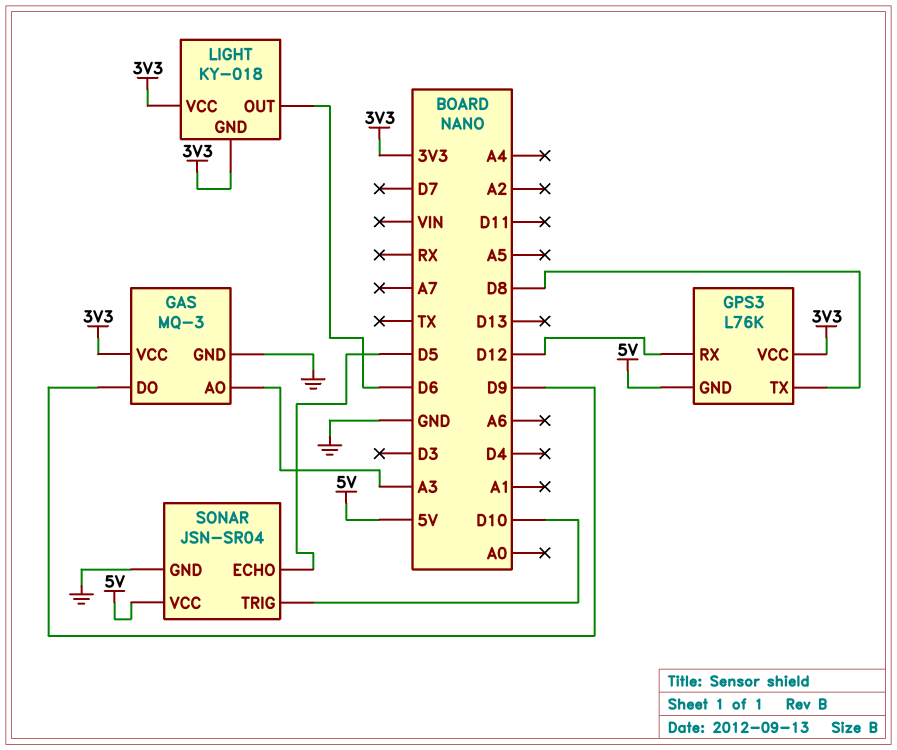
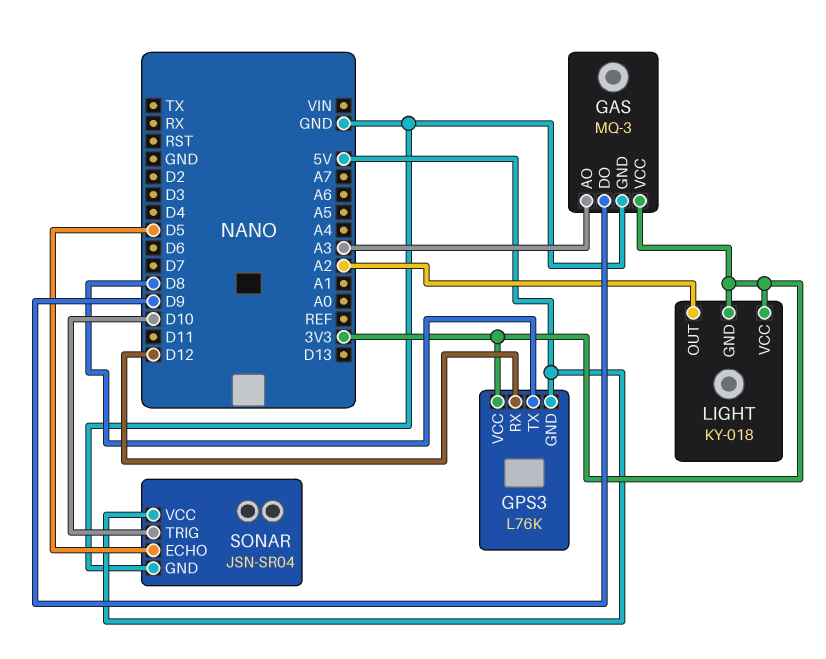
LIGHT pin OUT: D6 -> A2

